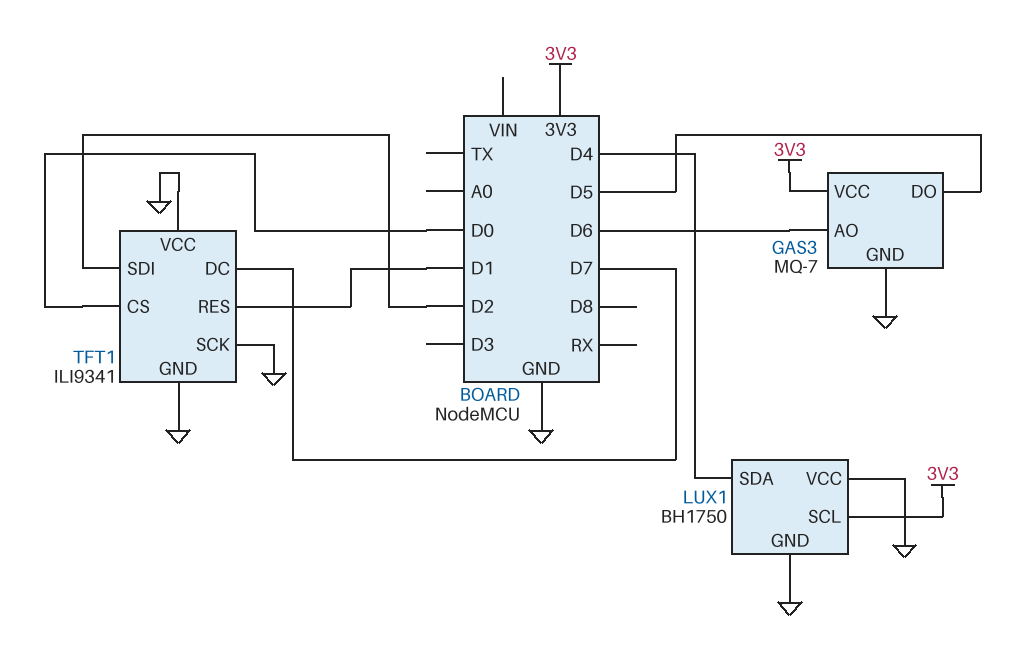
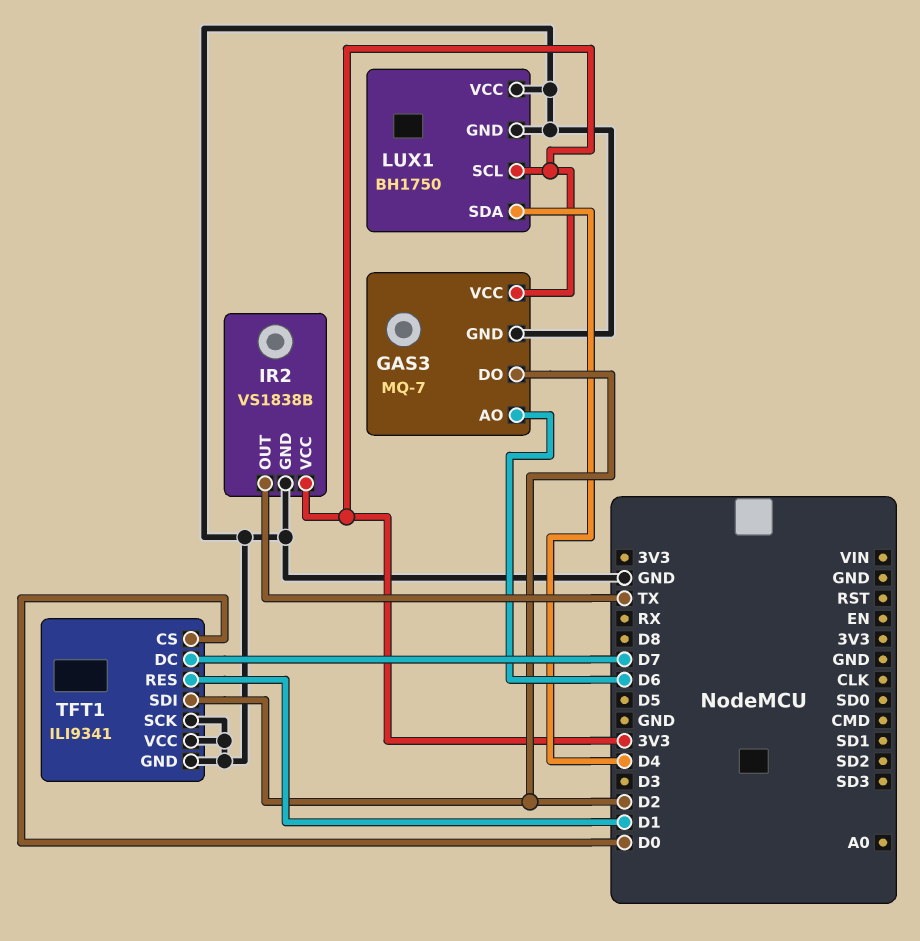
GAS3 pin DO: D5 -> D2
IR2: none -> VS1838B
IR2 pin GND: none -> GND
IR2 pin OUT: none -> TX
IR2 pin VCC: none -> 3V3

